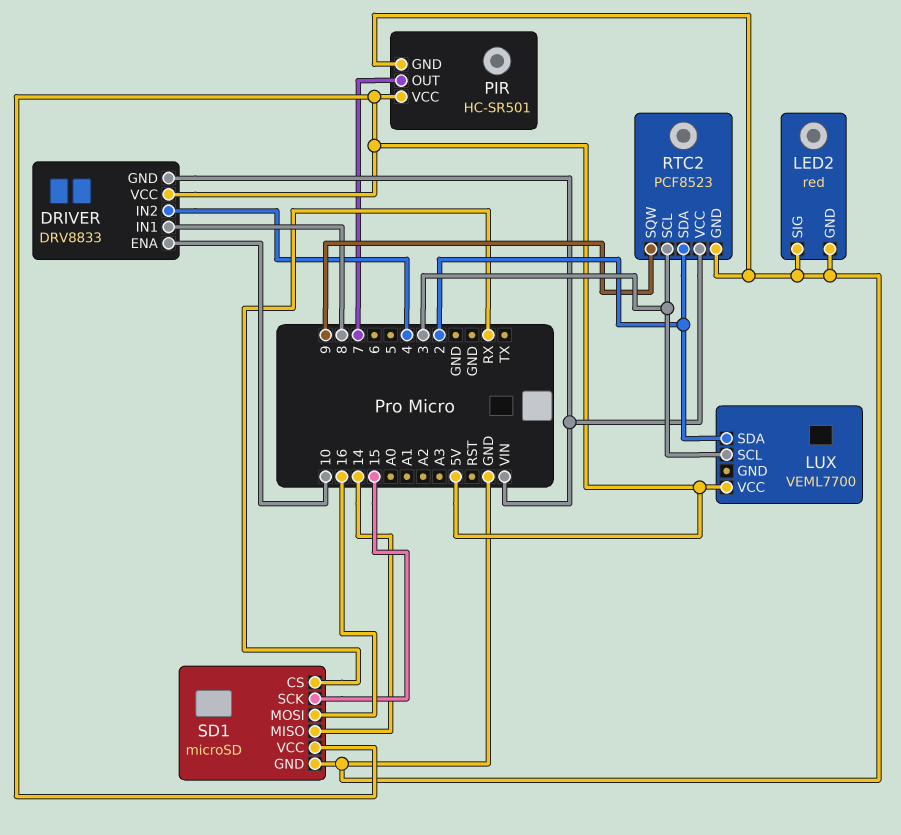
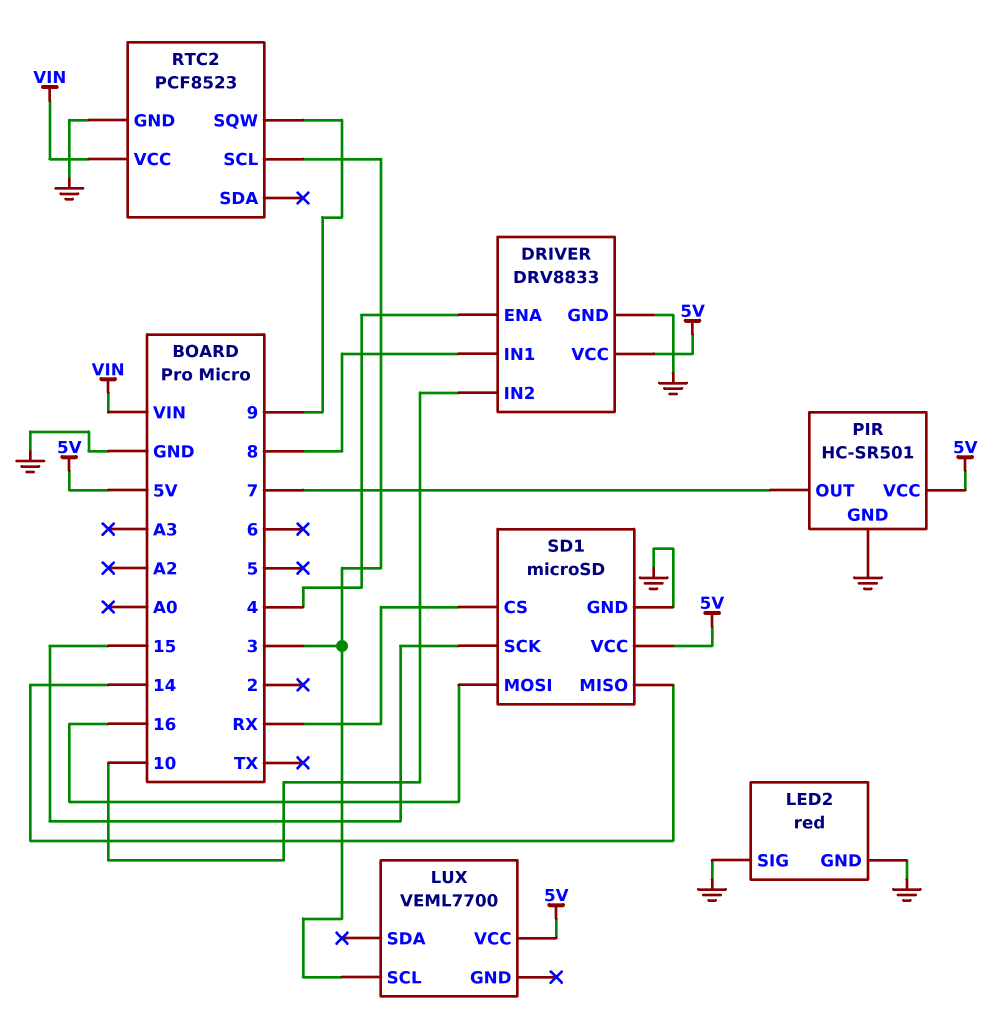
DRIVER pin ENA: 10 -> 4
DRIVER pin GND: VIN -> GND
DRIVER pin IN2: 4 -> 10
LUX pin SDA: 2 -> none
RTC2 pin SDA: 2 -> none

